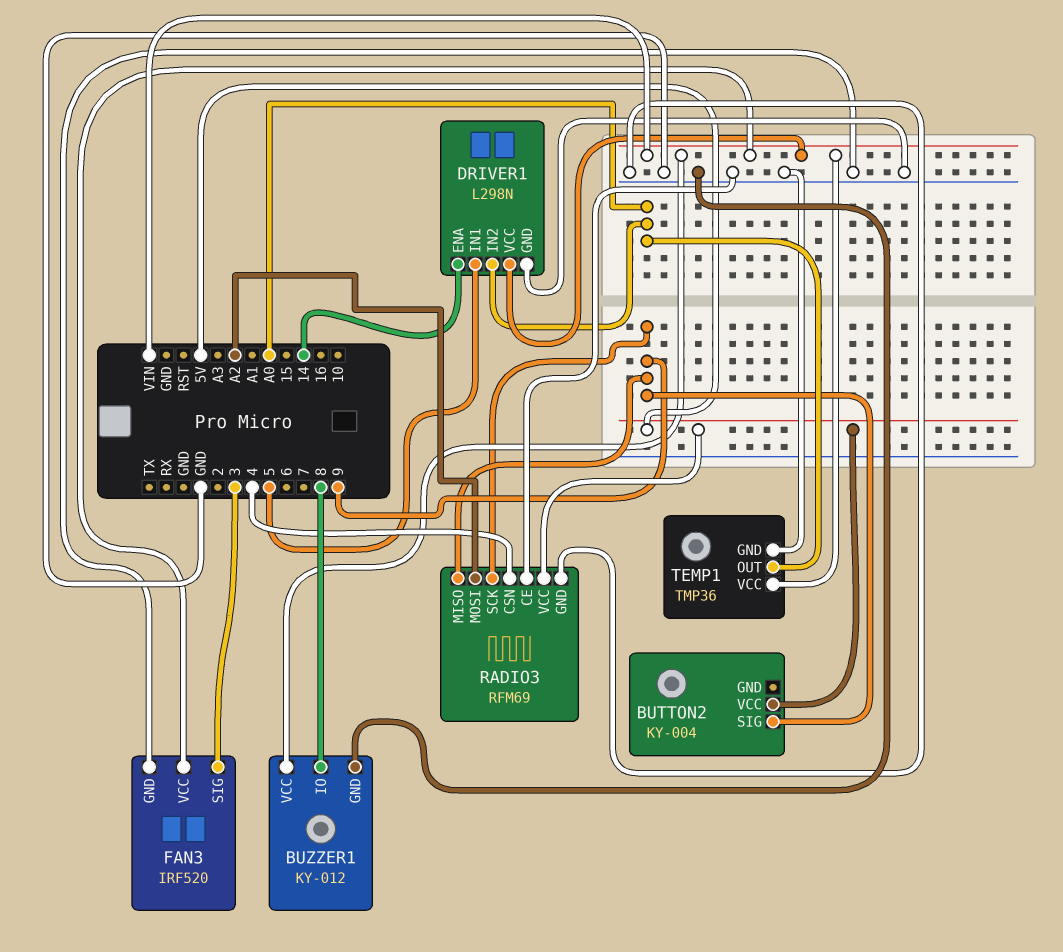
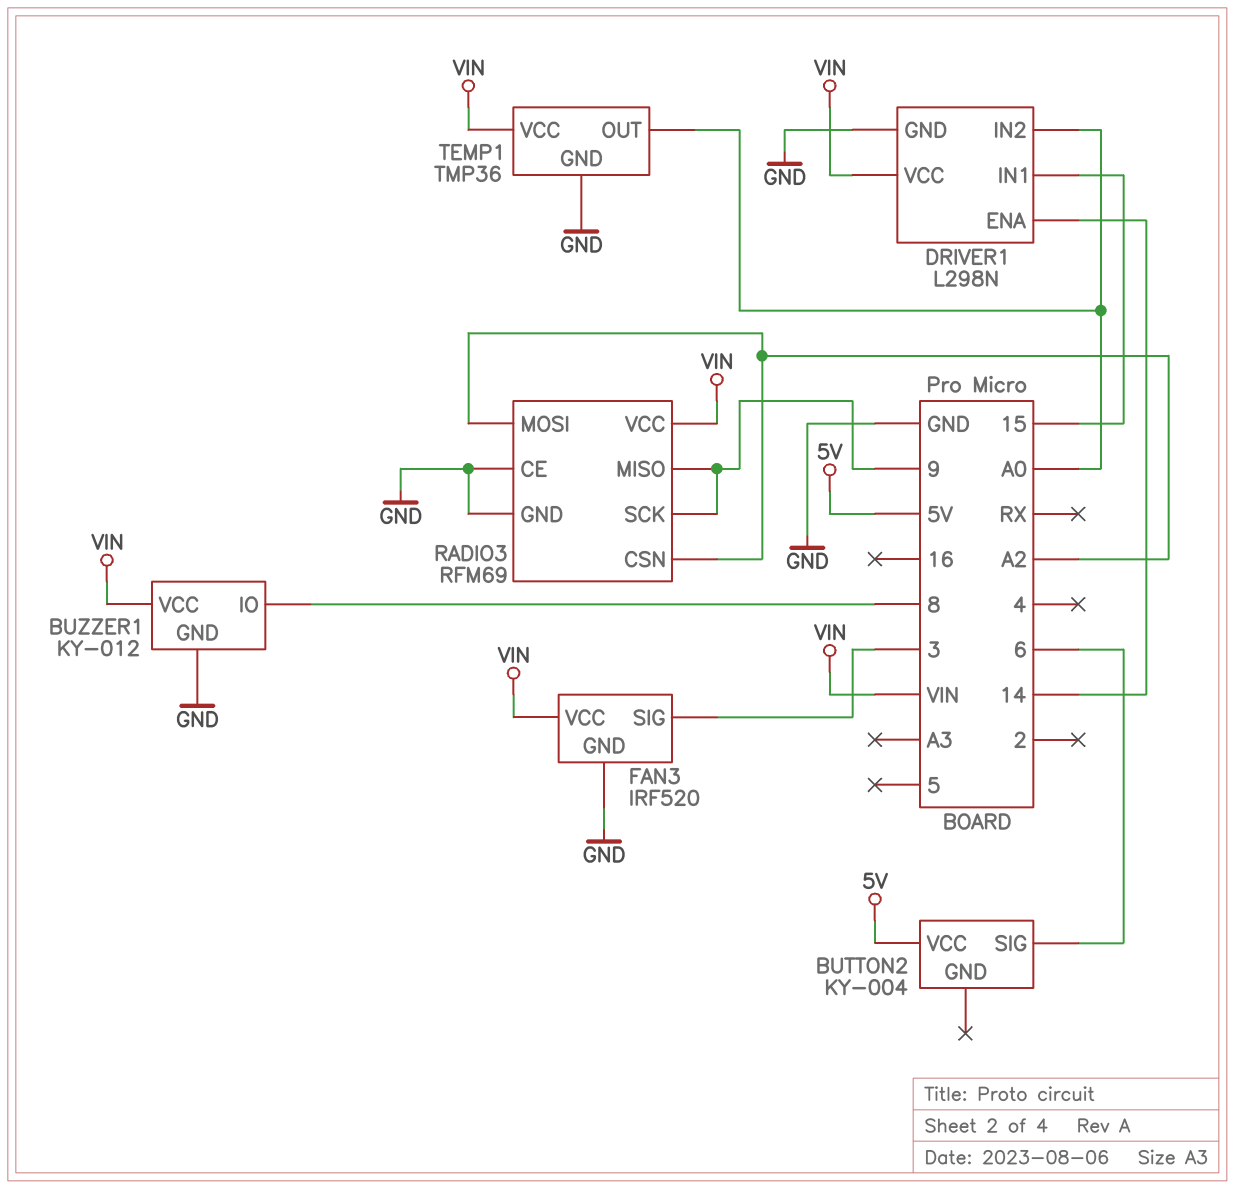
BUTTON2 pin SIG: 9 -> 6
DRIVER1 pin IN1: 5 -> 15
RADIO3 pin CSN: 4 -> A2
RADIO3 pin VCC: 5V -> VIN

